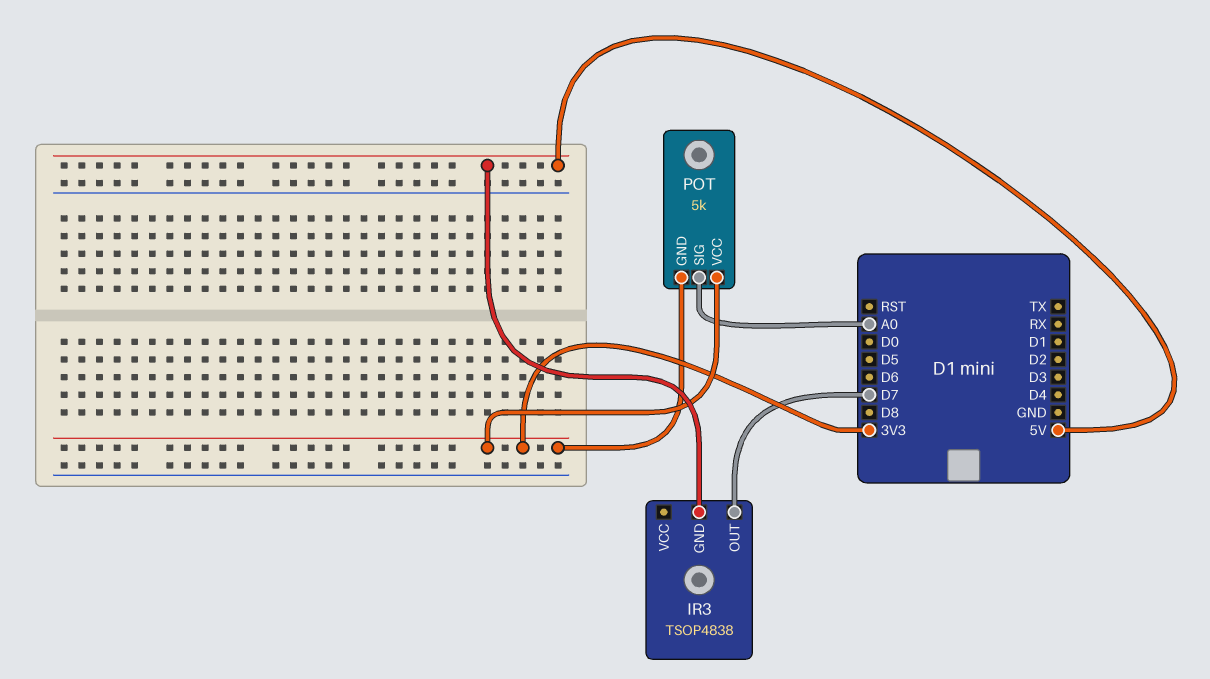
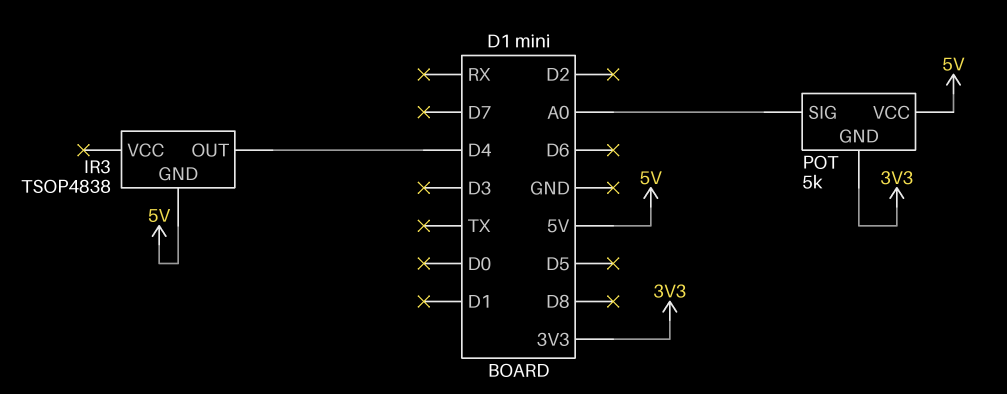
IR3 pin OUT: D7 -> D4
POT pin VCC: 3V3 -> 5V

